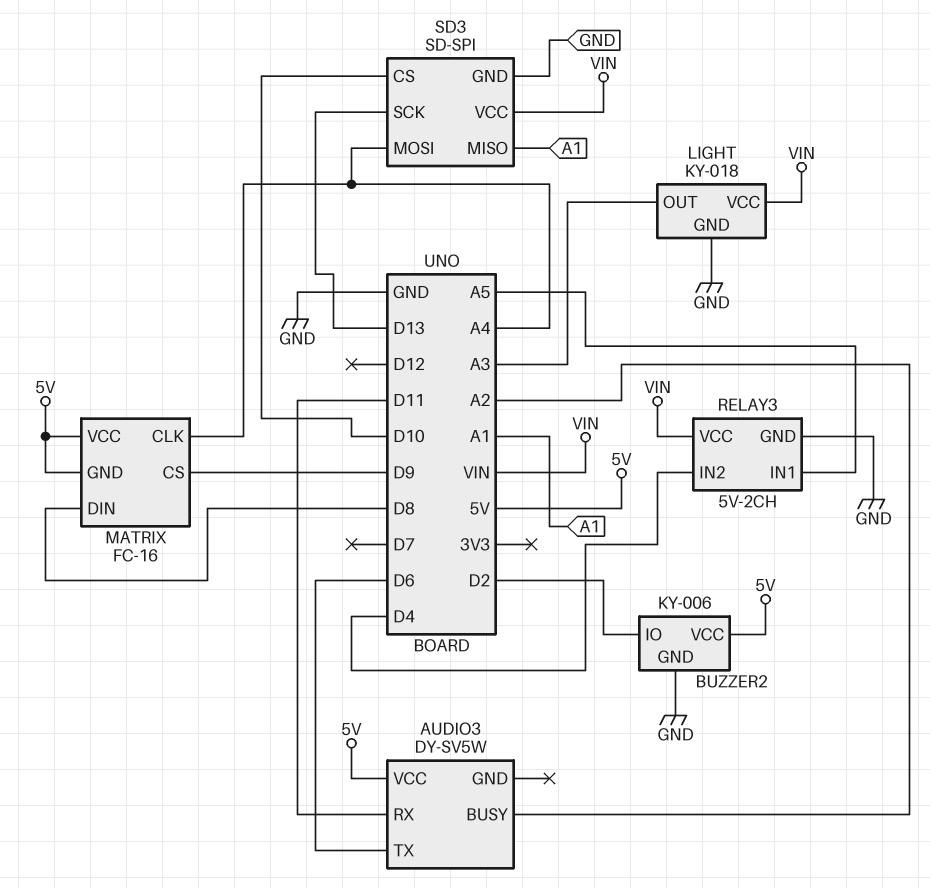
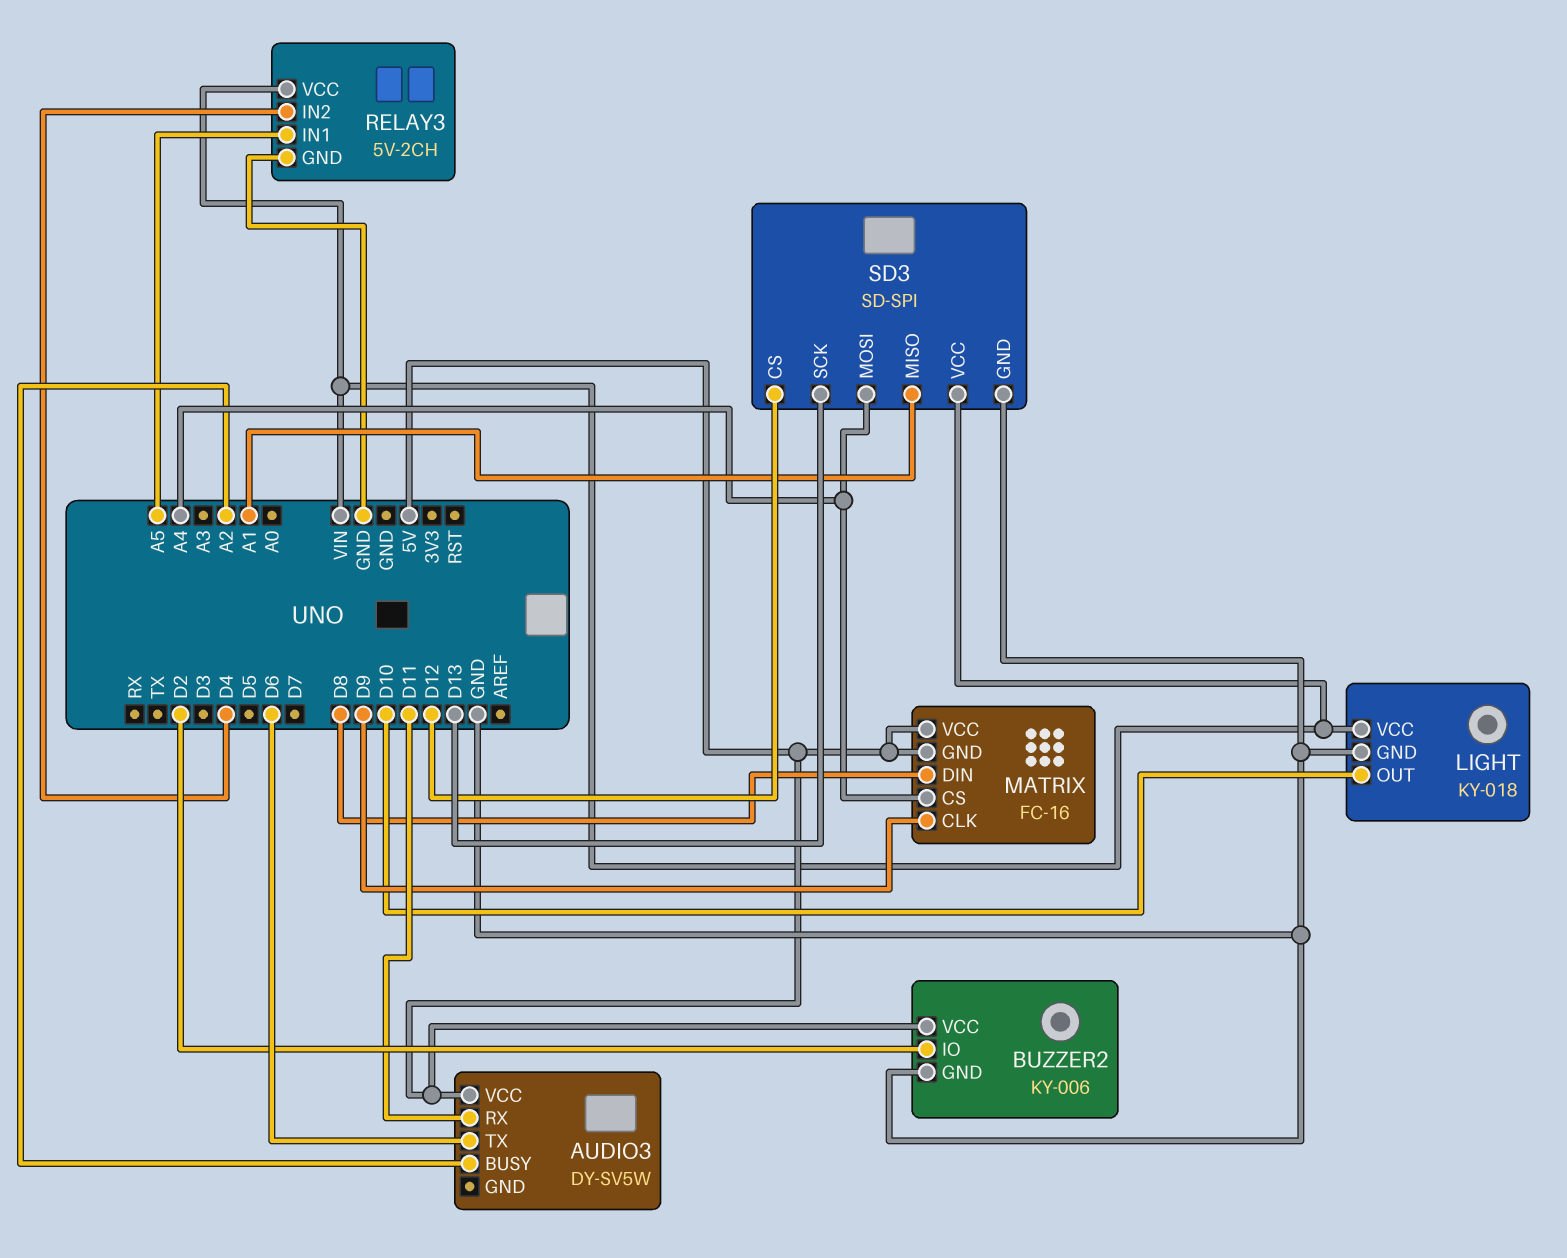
LIGHT pin OUT: A3 -> D10
MATRIX pin CLK: A4 -> D9
MATRIX pin CS: D9 -> A4
SD3 pin CS: D10 -> D12

